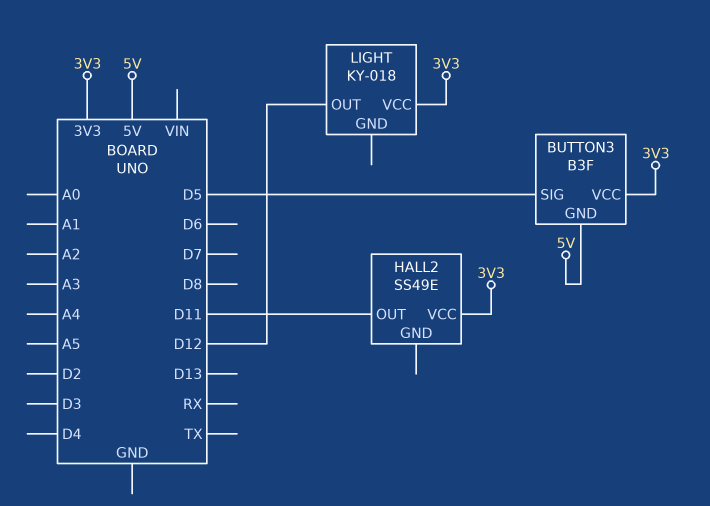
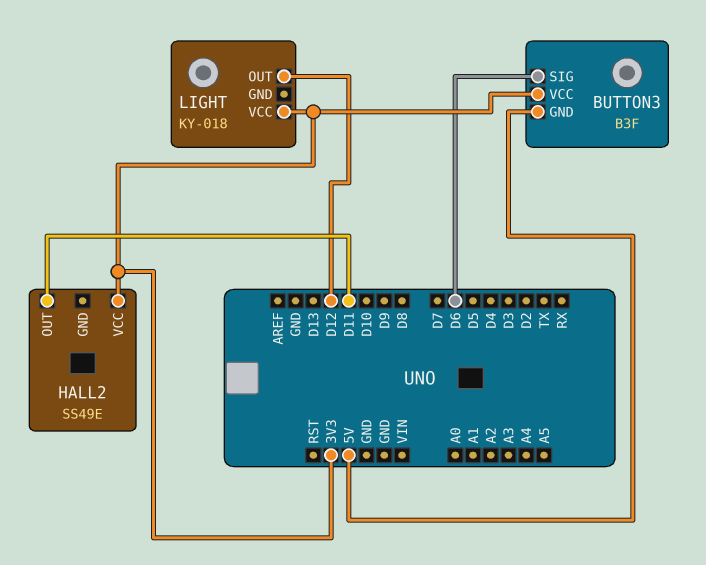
BUTTON3 pin SIG: D5 -> D6

